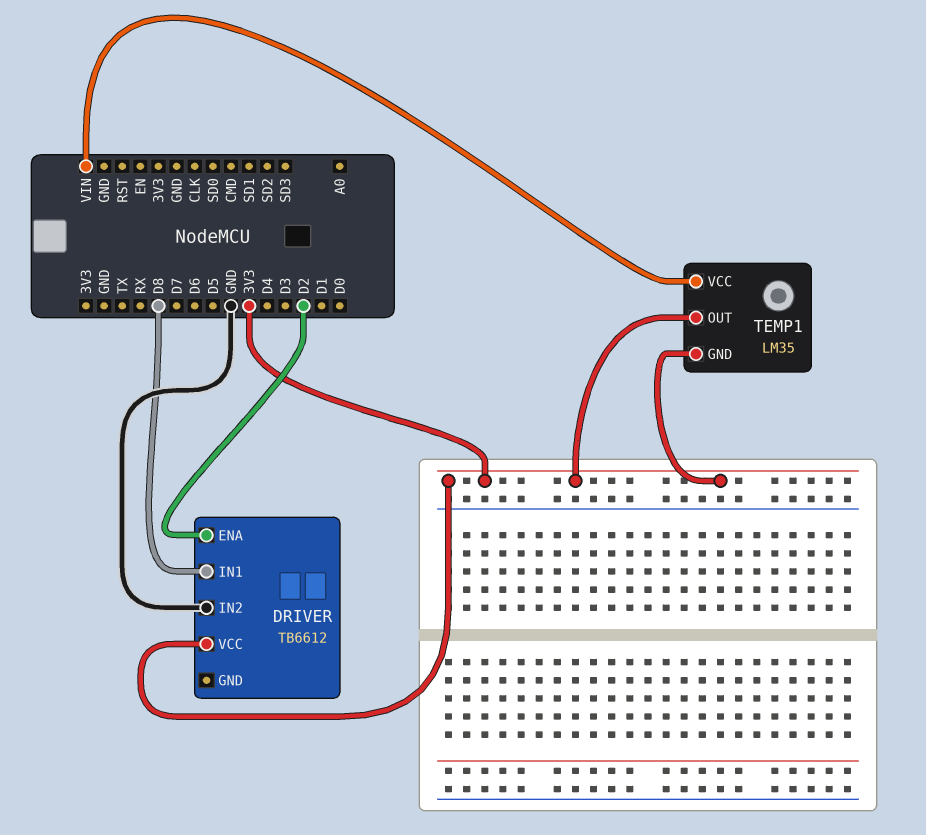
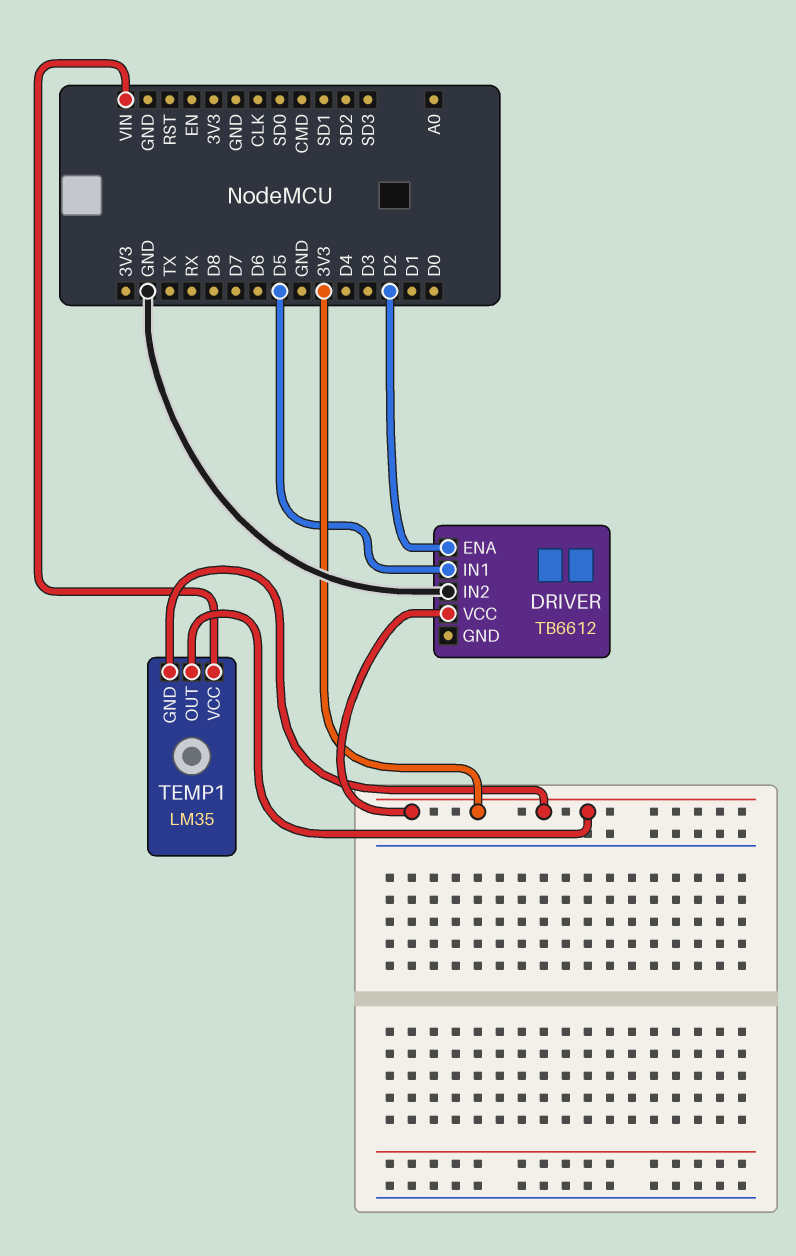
DRIVER pin IN1: D8 -> D5

